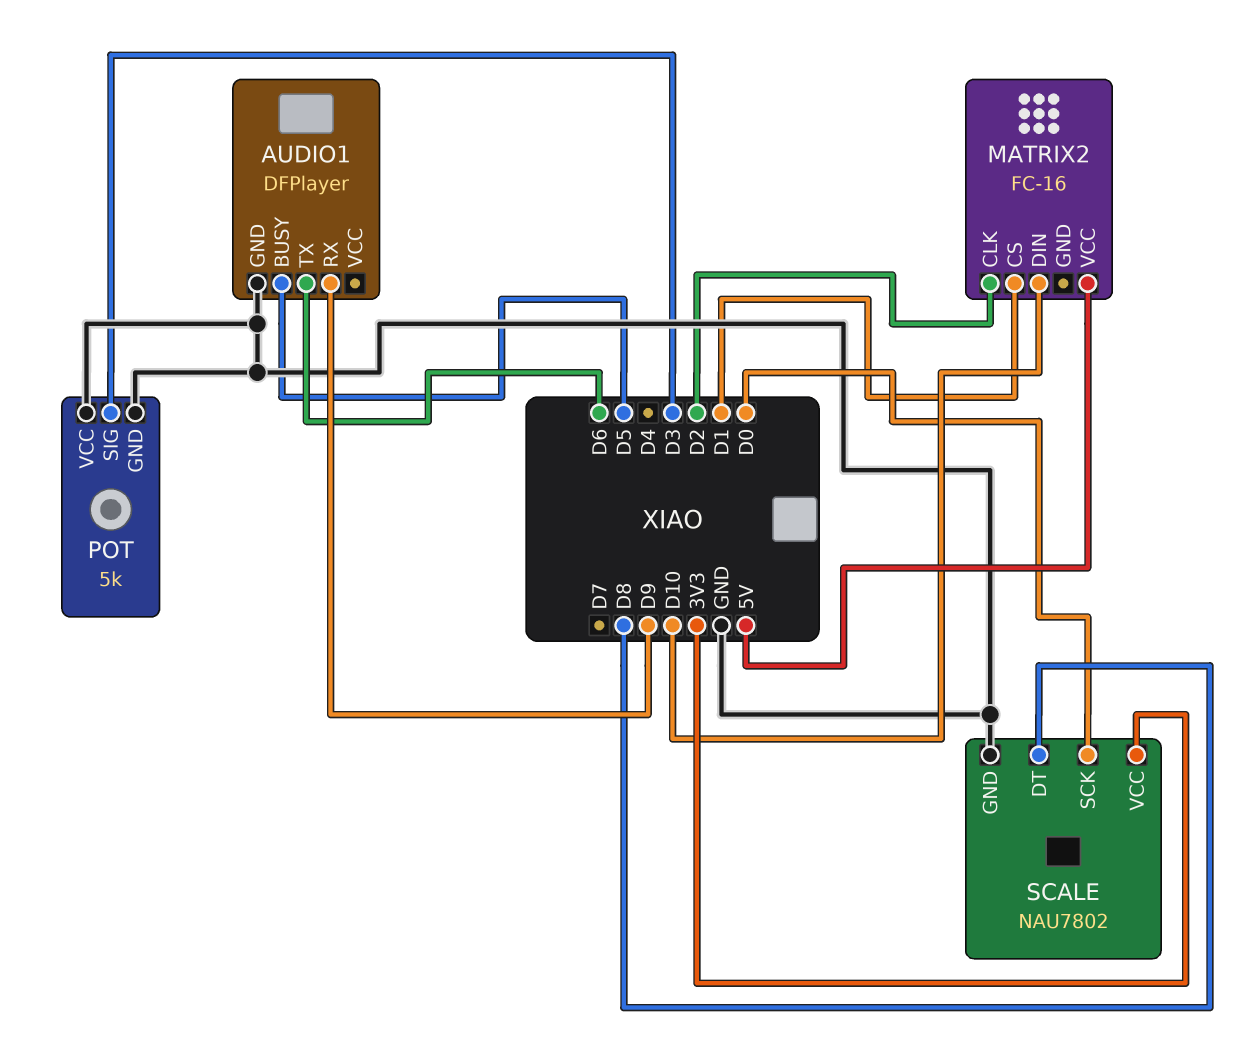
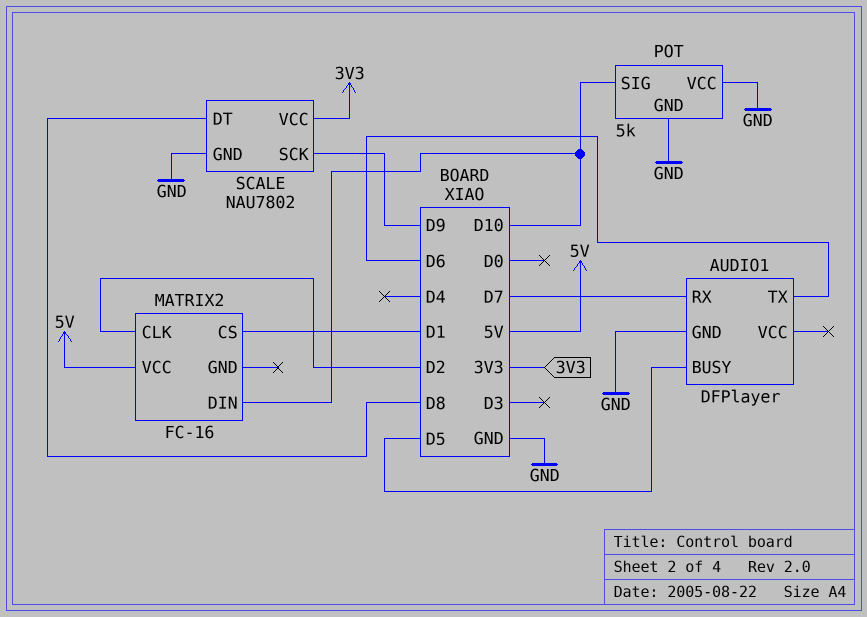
AUDIO1 pin RX: D9 -> D7
POT pin SIG: D3 -> D10
SCALE pin SCK: D0 -> D9

